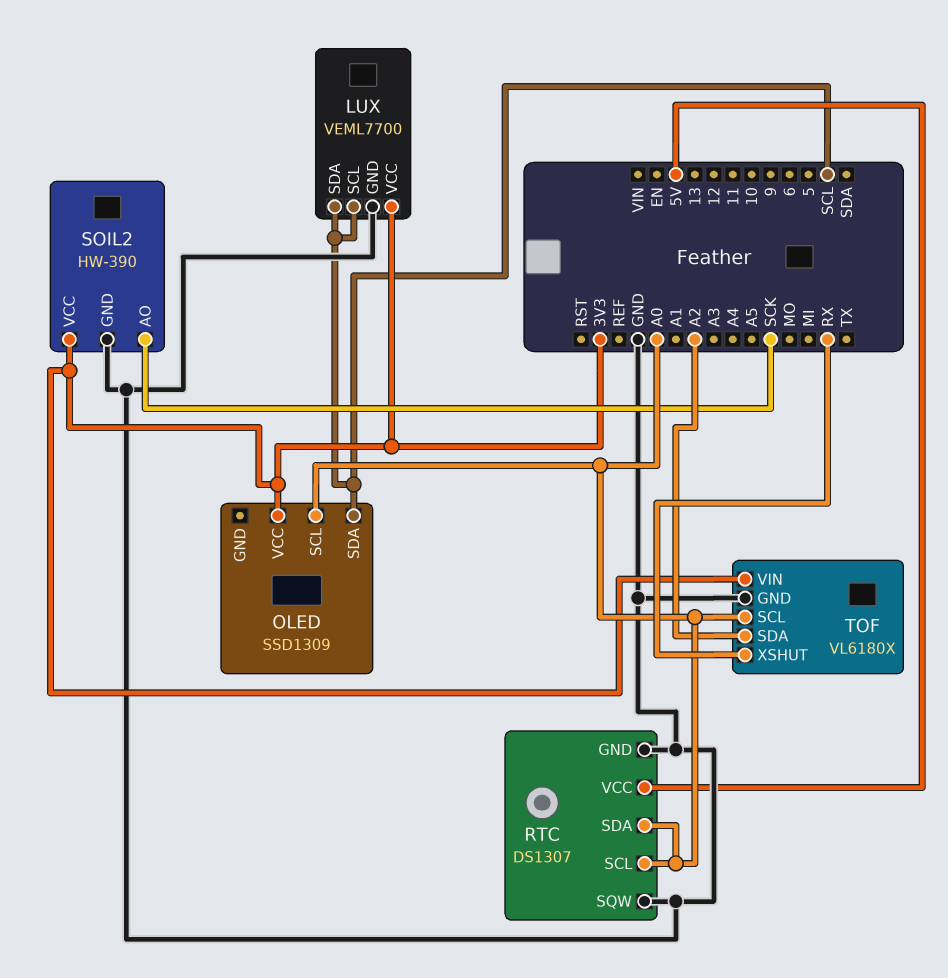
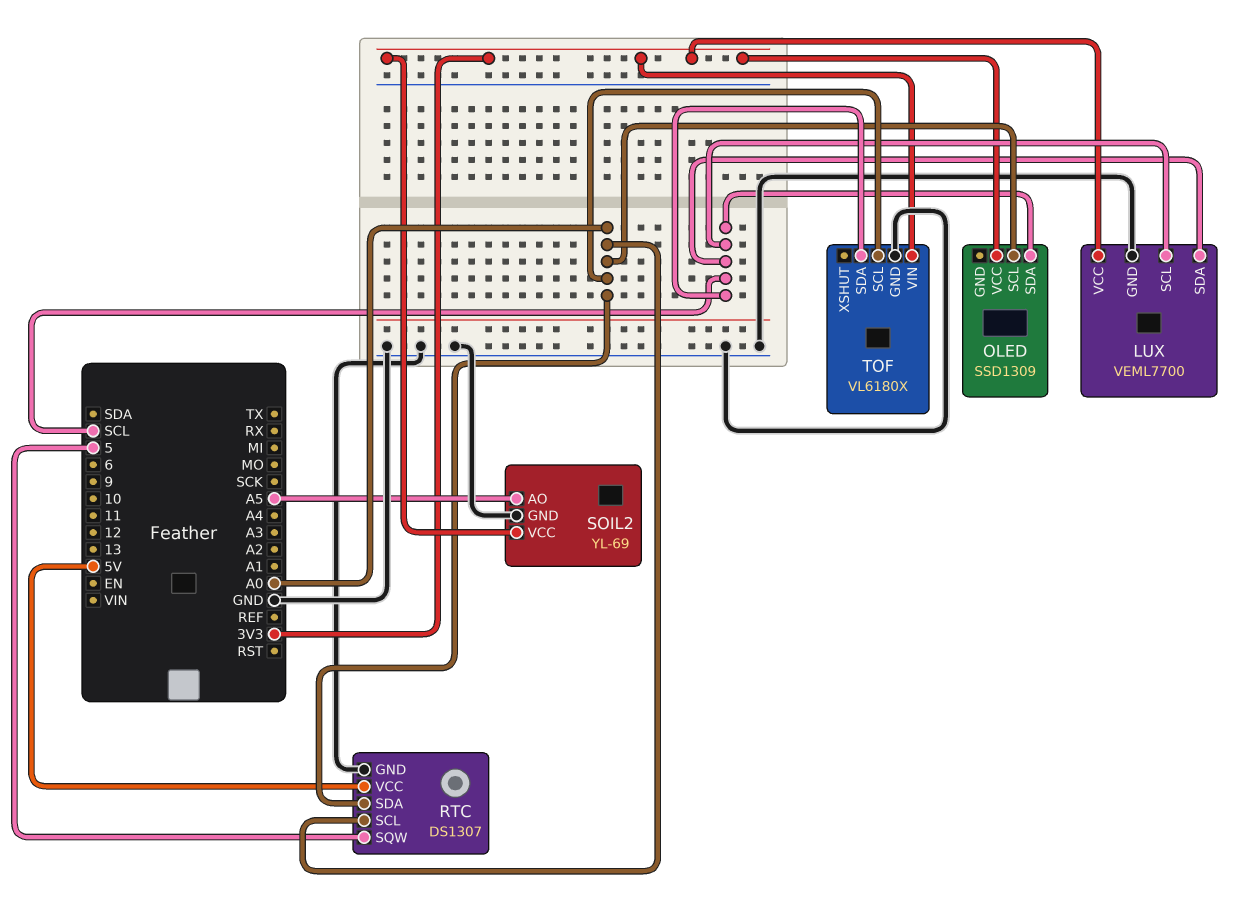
RTC pin SQW: GND -> 5
SOIL2: HW-390 -> YL-69
SOIL2 pin AO: SCK -> A5
TOF pin SDA: A2 -> SCL
TOF pin XSHUT: RX -> none

